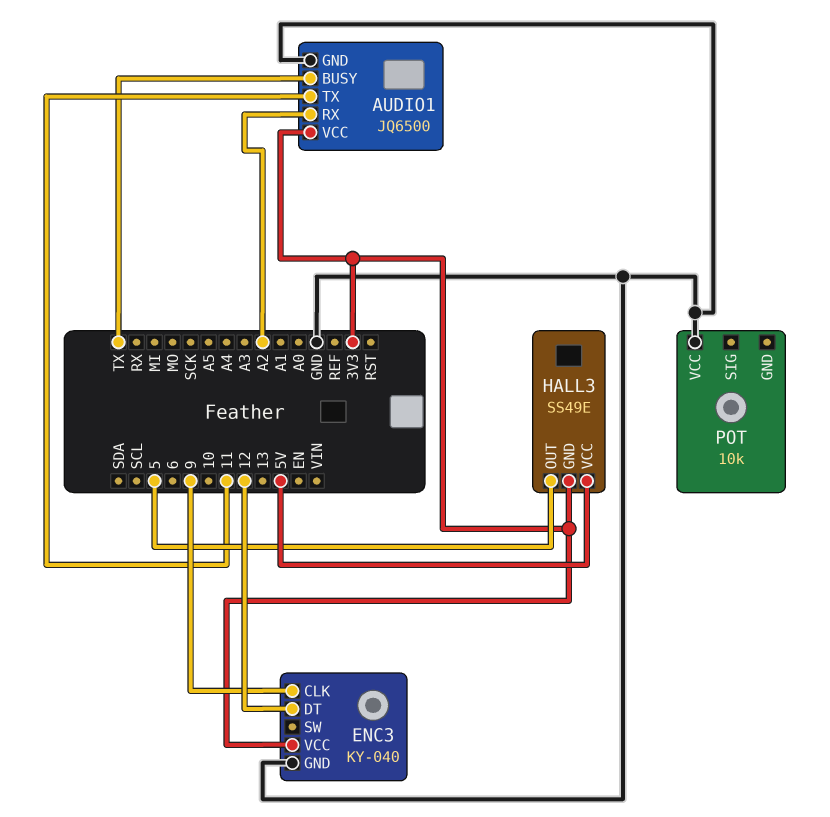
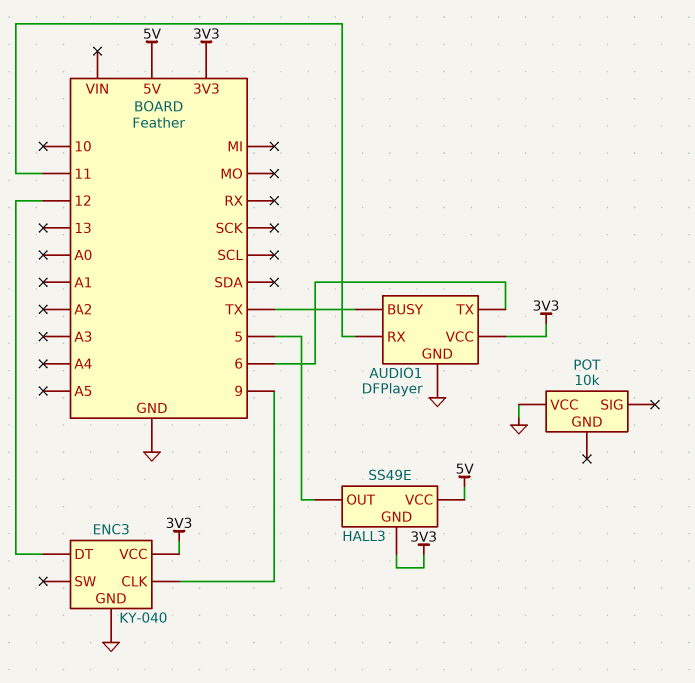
AUDIO1: JQ6500 -> DFPlayer
AUDIO1 pin RX: A2 -> 11
AUDIO1 pin TX: 11 -> 6

